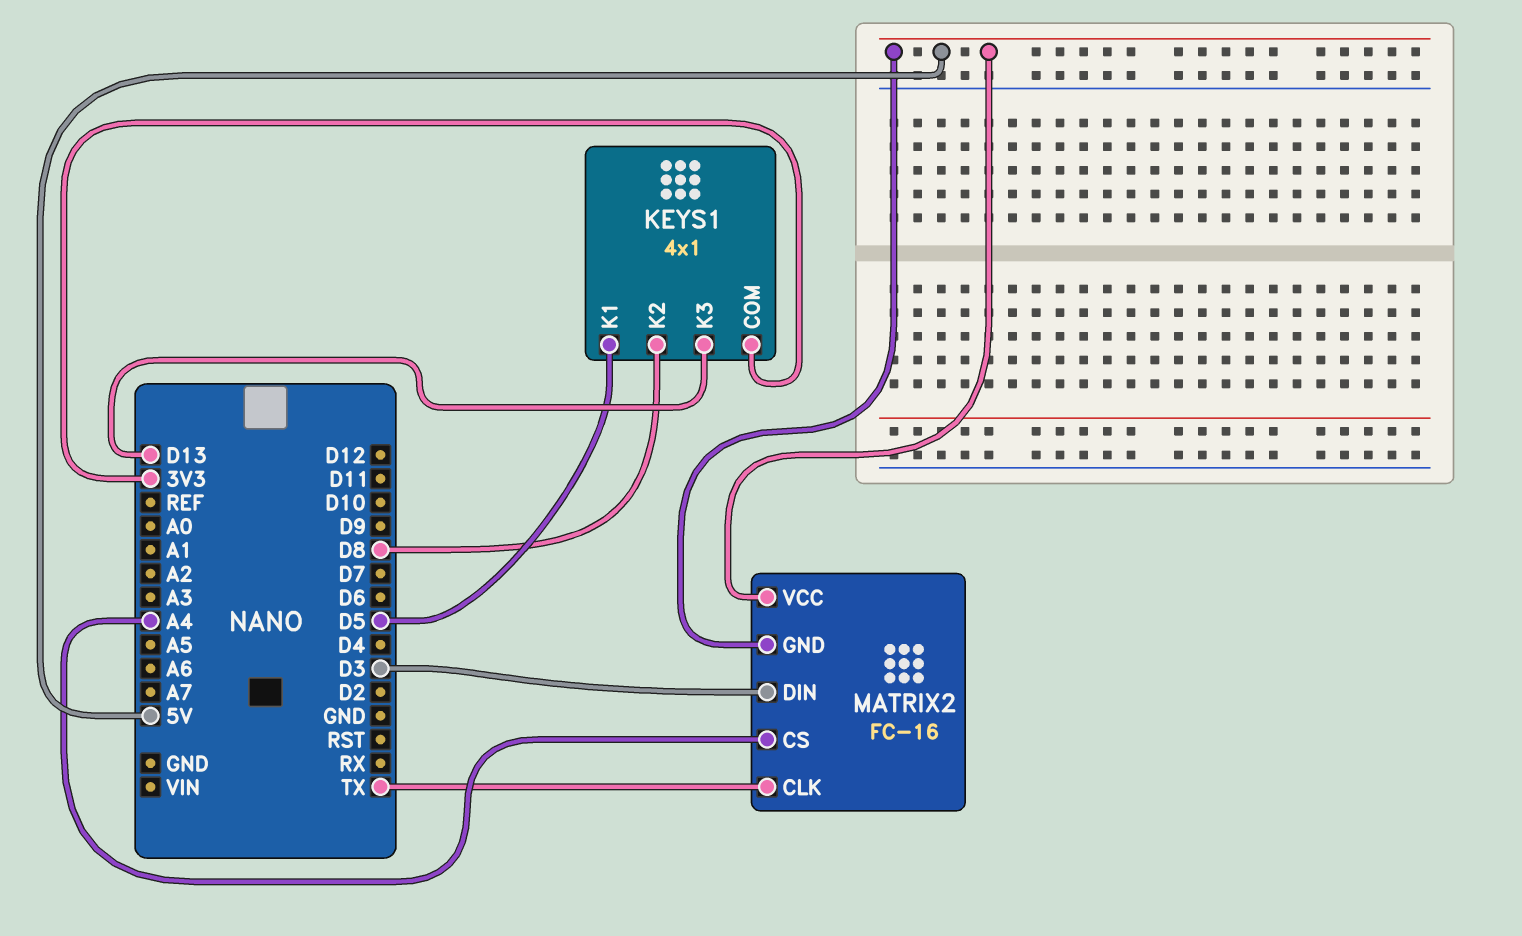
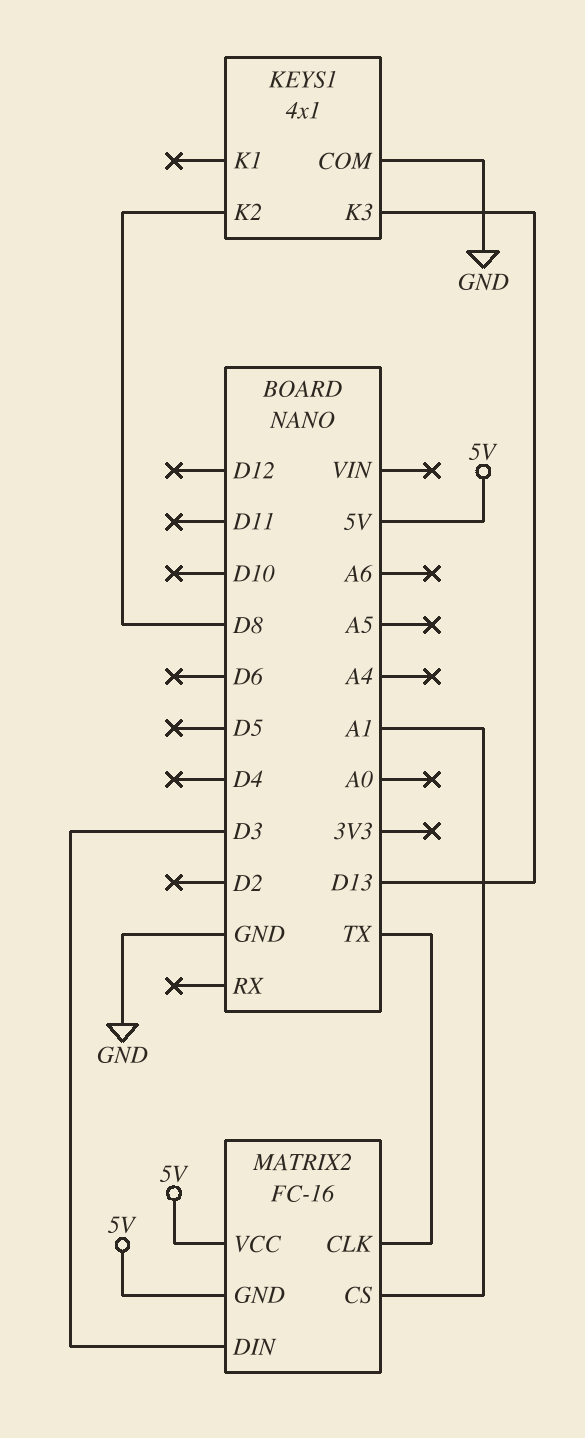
KEYS1 pin COM: 3V3 -> GND
KEYS1 pin K1: D5 -> none
MATRIX2 pin CS: A4 -> A1

